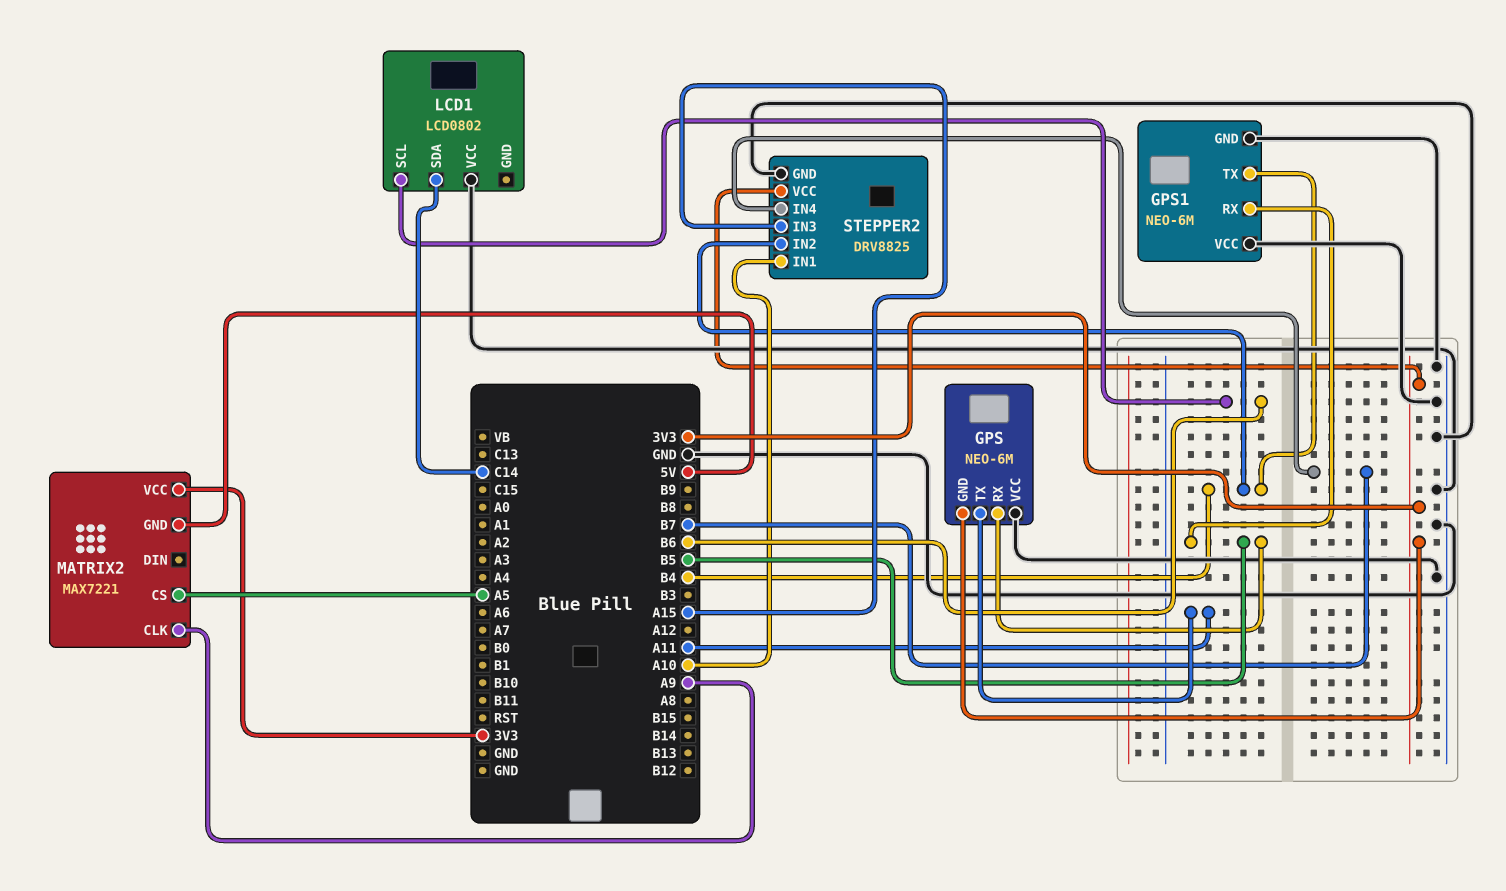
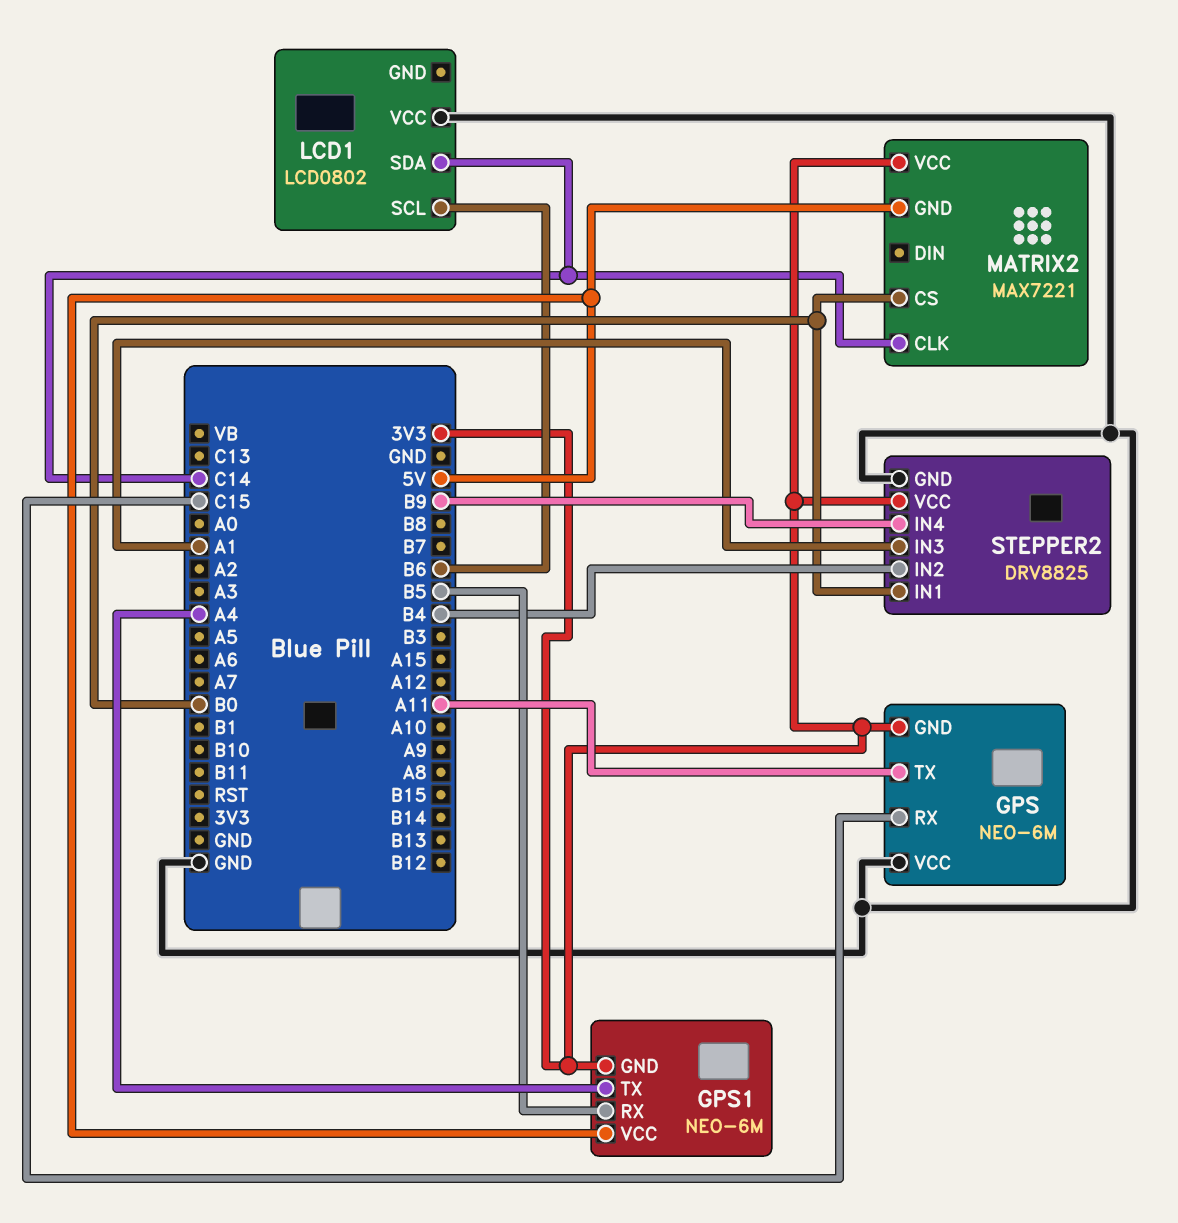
GPS pin RX: B5 -> C15
GPS1 pin GND: GND -> 3V3
GPS1 pin TX: B4 -> A4
GPS1 pin VCC: GND -> 5V
MATRIX2 pin CLK: A9 -> C14
MATRIX2 pin CS: A5 -> B0
STEPPER2 pin IN1: A10 -> B0
STEPPER2 pin IN3: A15 -> A1
STEPPER2 pin IN4: B7 -> B9

